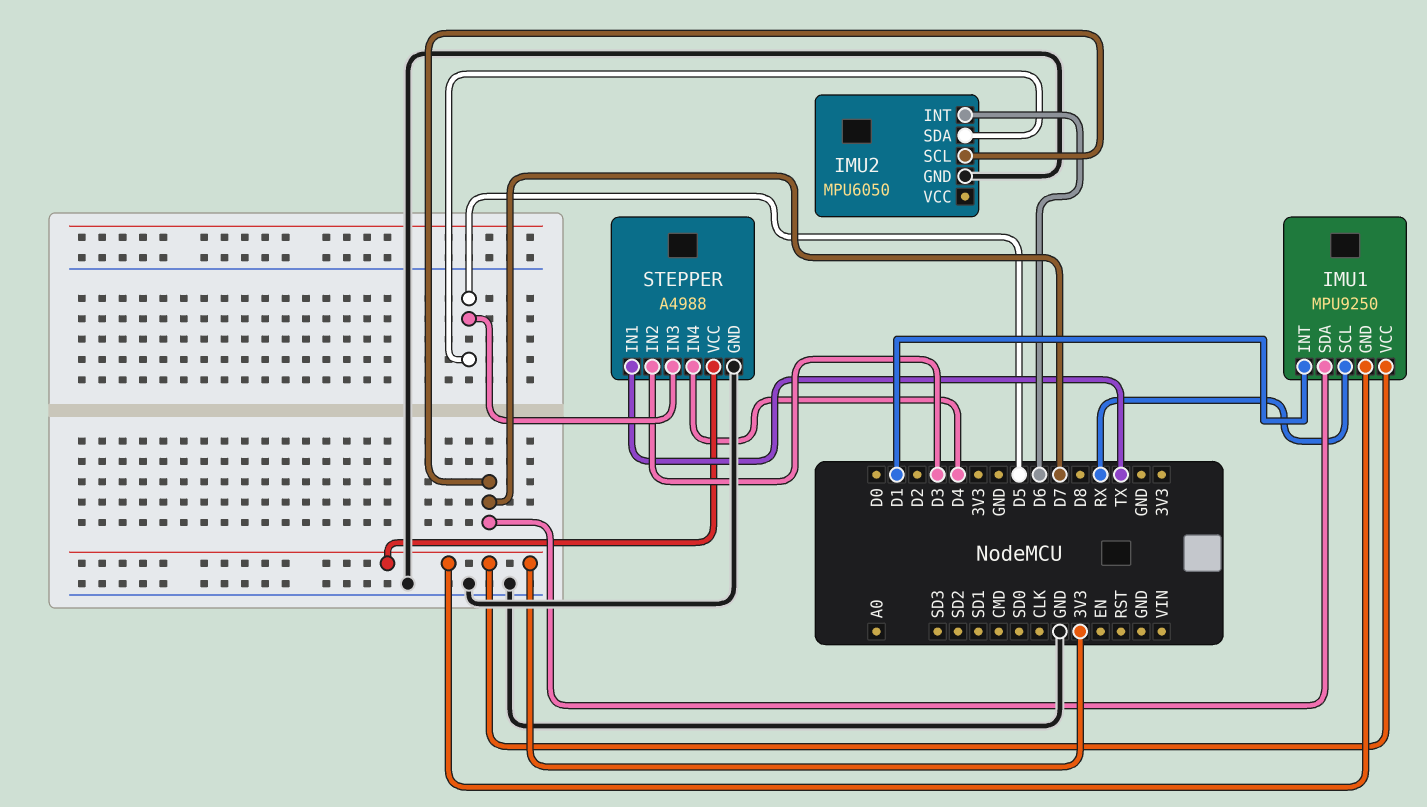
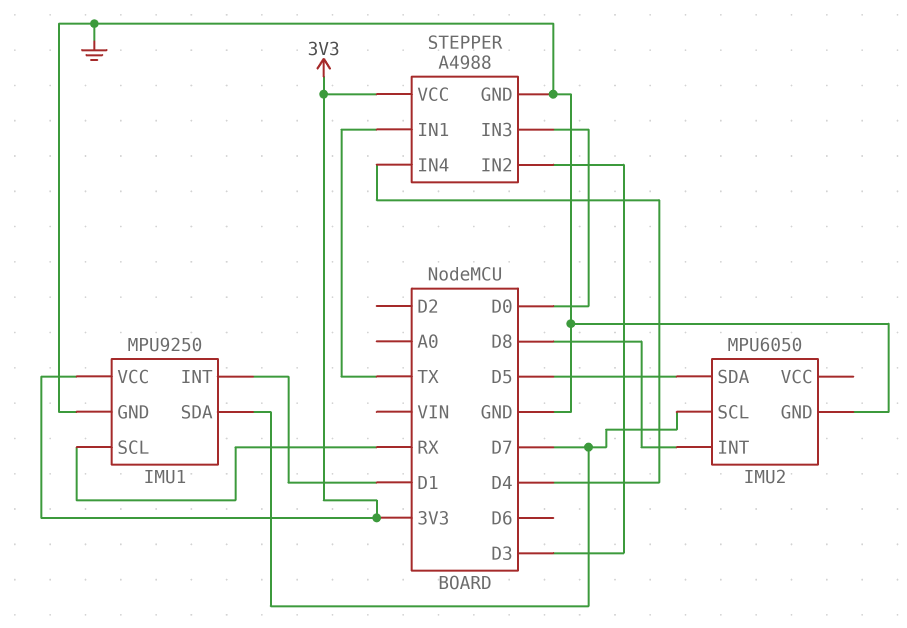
IMU1 pin GND: 3V3 -> GND
IMU2 pin INT: D6 -> D8
STEPPER pin IN3: D5 -> D0

